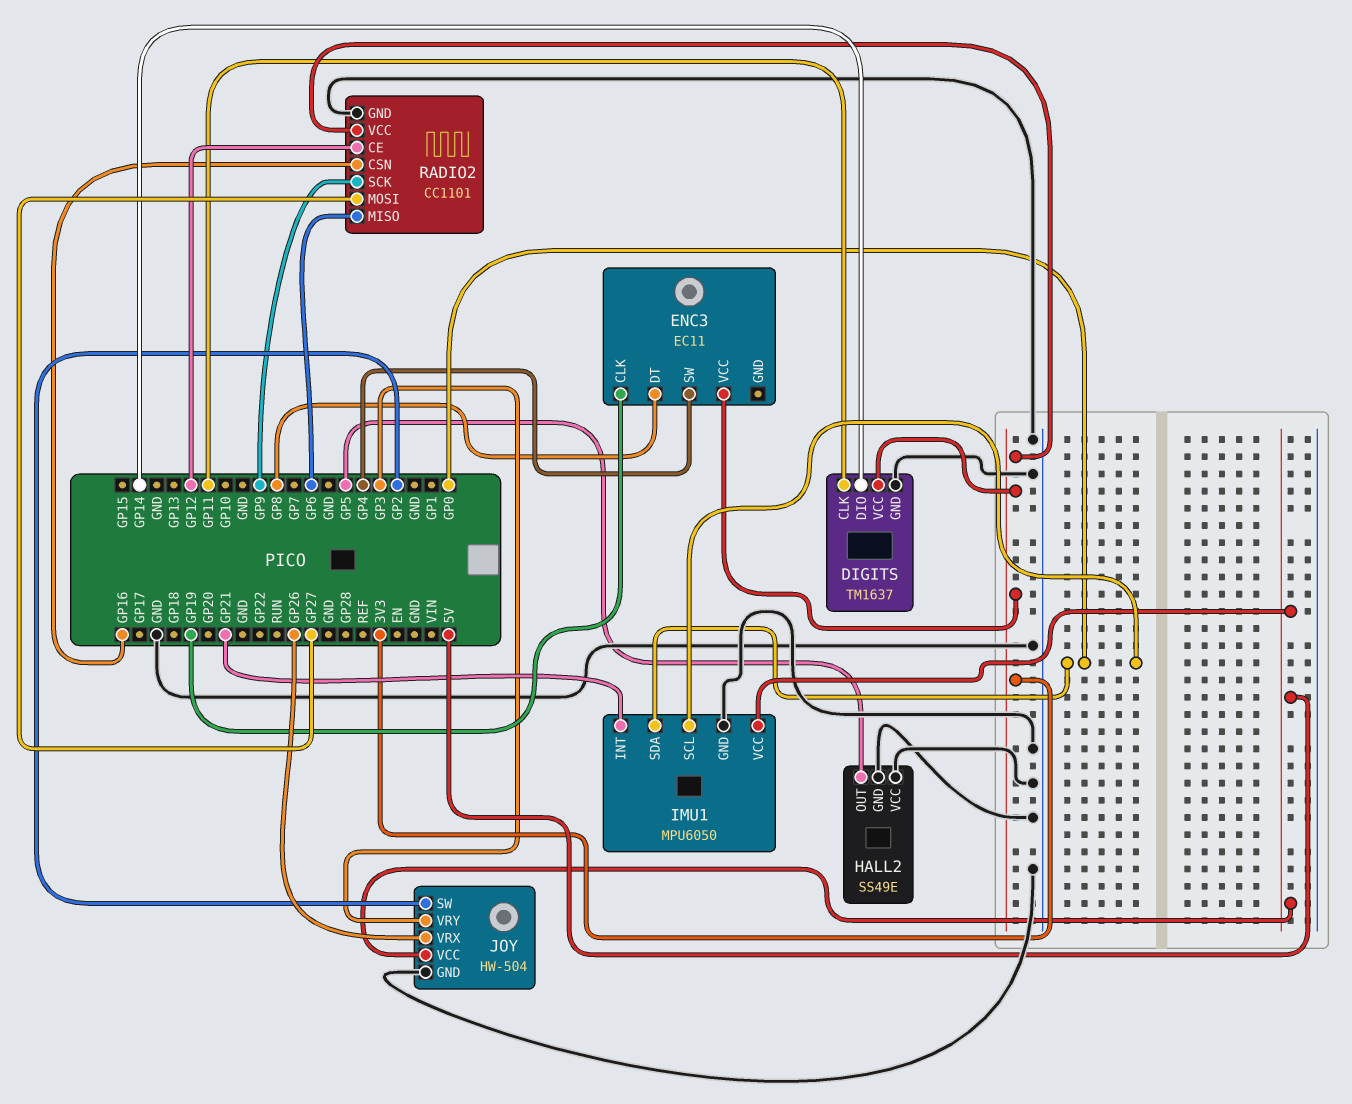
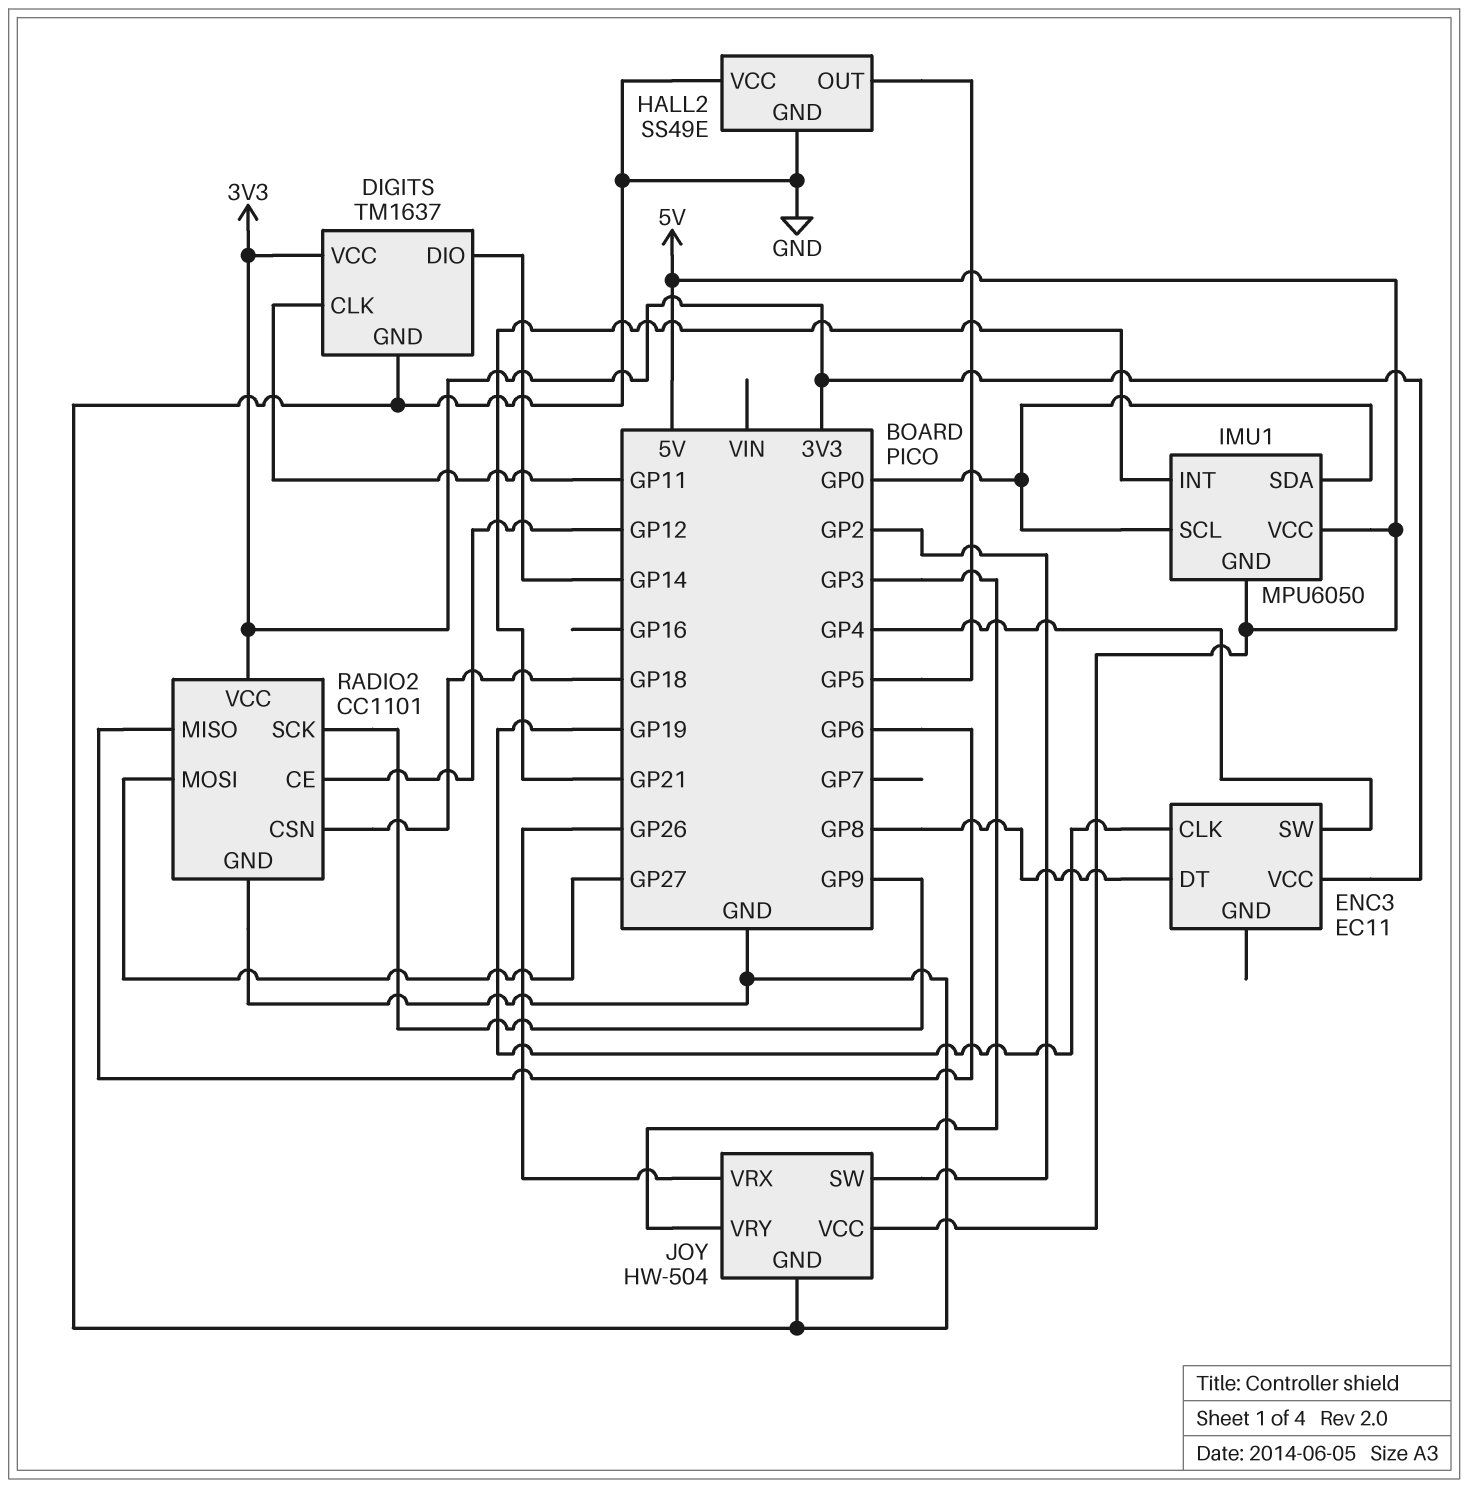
IMU1 pin GND: GND -> 5V
RADIO2 pin CSN: GP16 -> GP18

